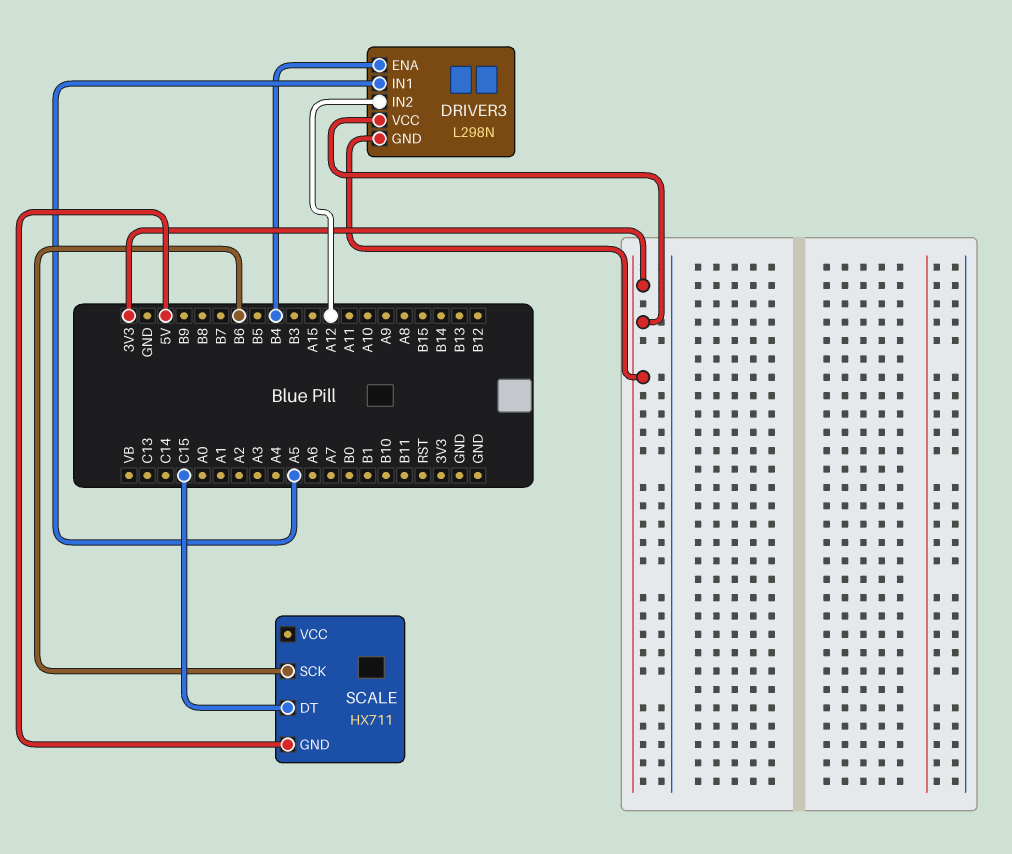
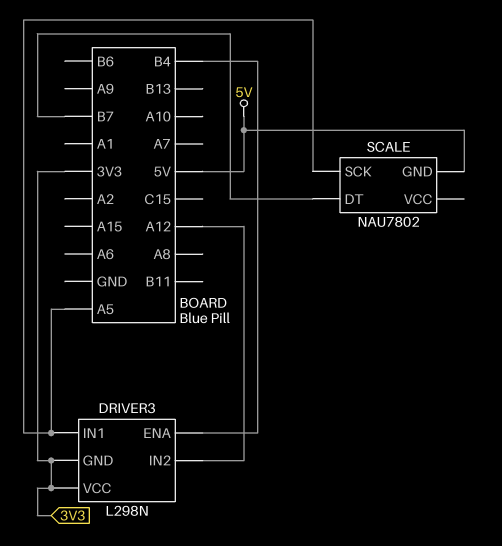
SCALE: HX711 -> NAU7802
SCALE pin DT: C15 -> B7
SCALE pin SCK: B6 -> A5

